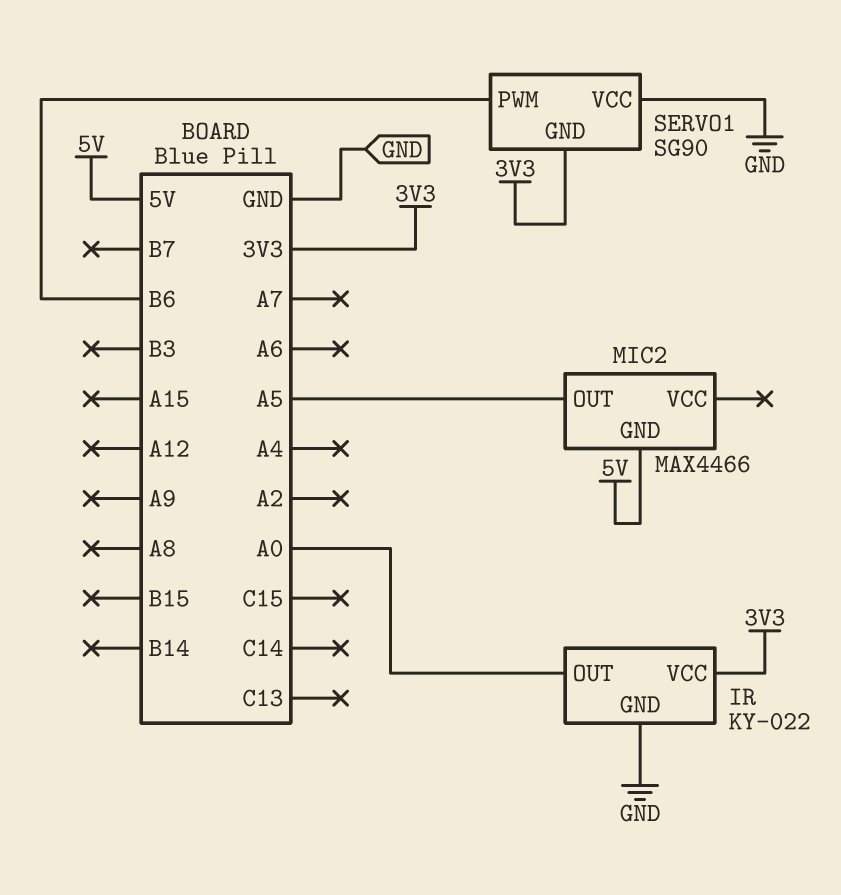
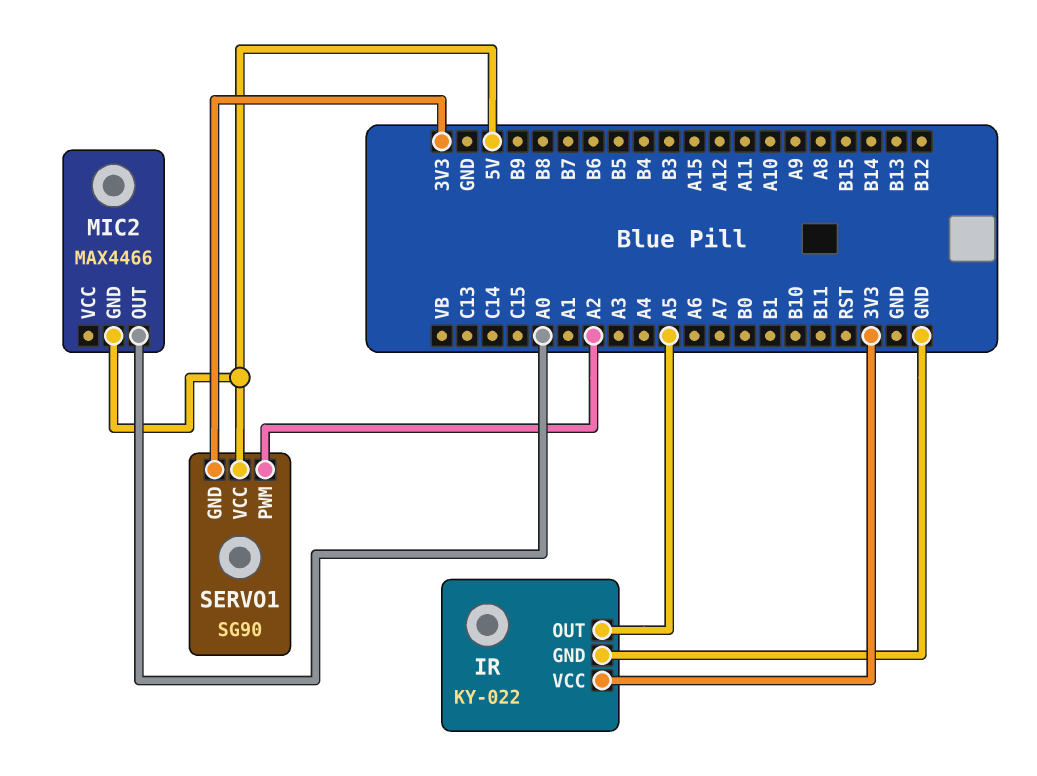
IR pin OUT: A0 -> A5
MIC2 pin OUT: A5 -> A0
SERVO1 pin PWM: B6 -> A2
SERVO1 pin VCC: GND -> 5V

